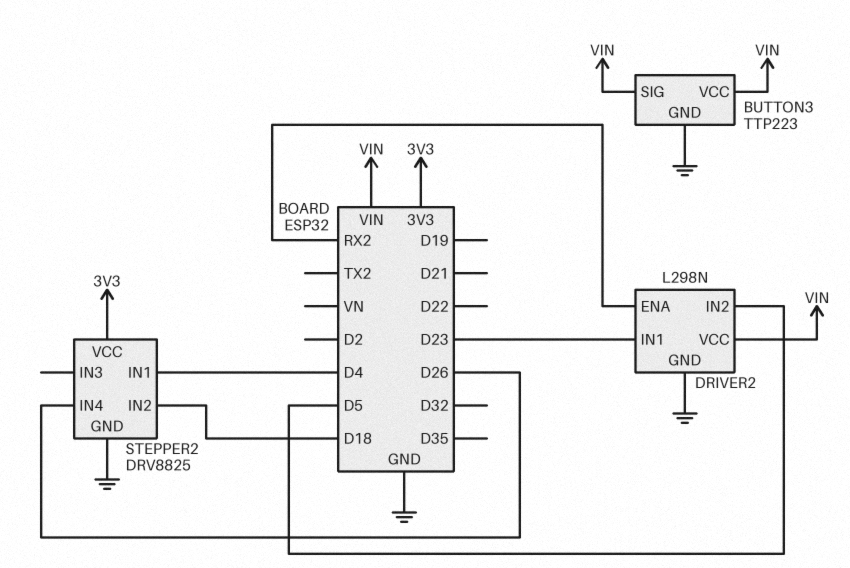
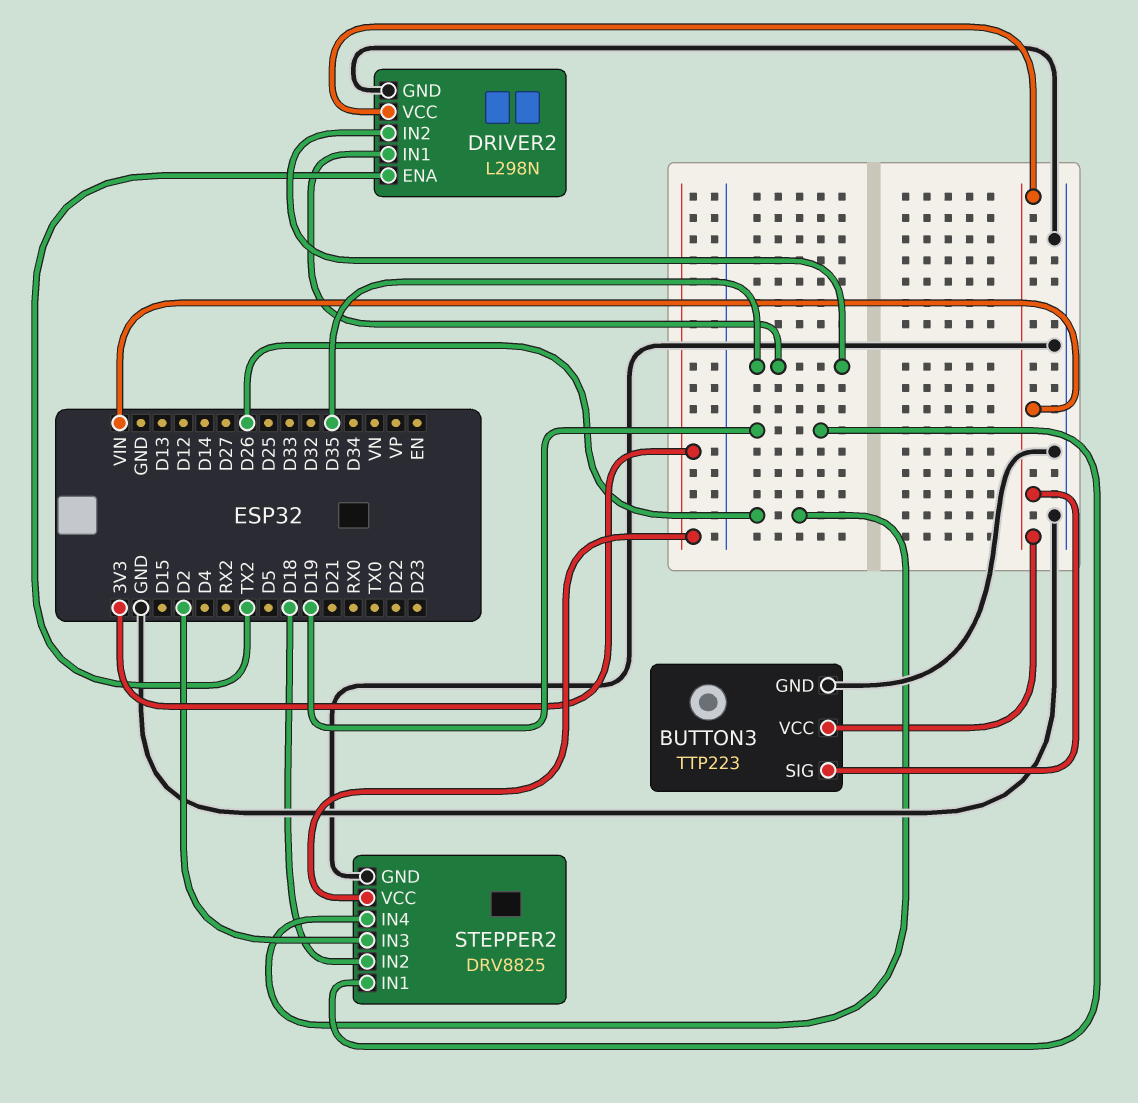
DRIVER2 pin ENA: RX2 -> TX2
DRIVER2 pin IN1: D23 -> D35
DRIVER2 pin IN2: D5 -> D35
STEPPER2 pin IN1: D4 -> D19
STEPPER2 pin IN3: none -> D2

